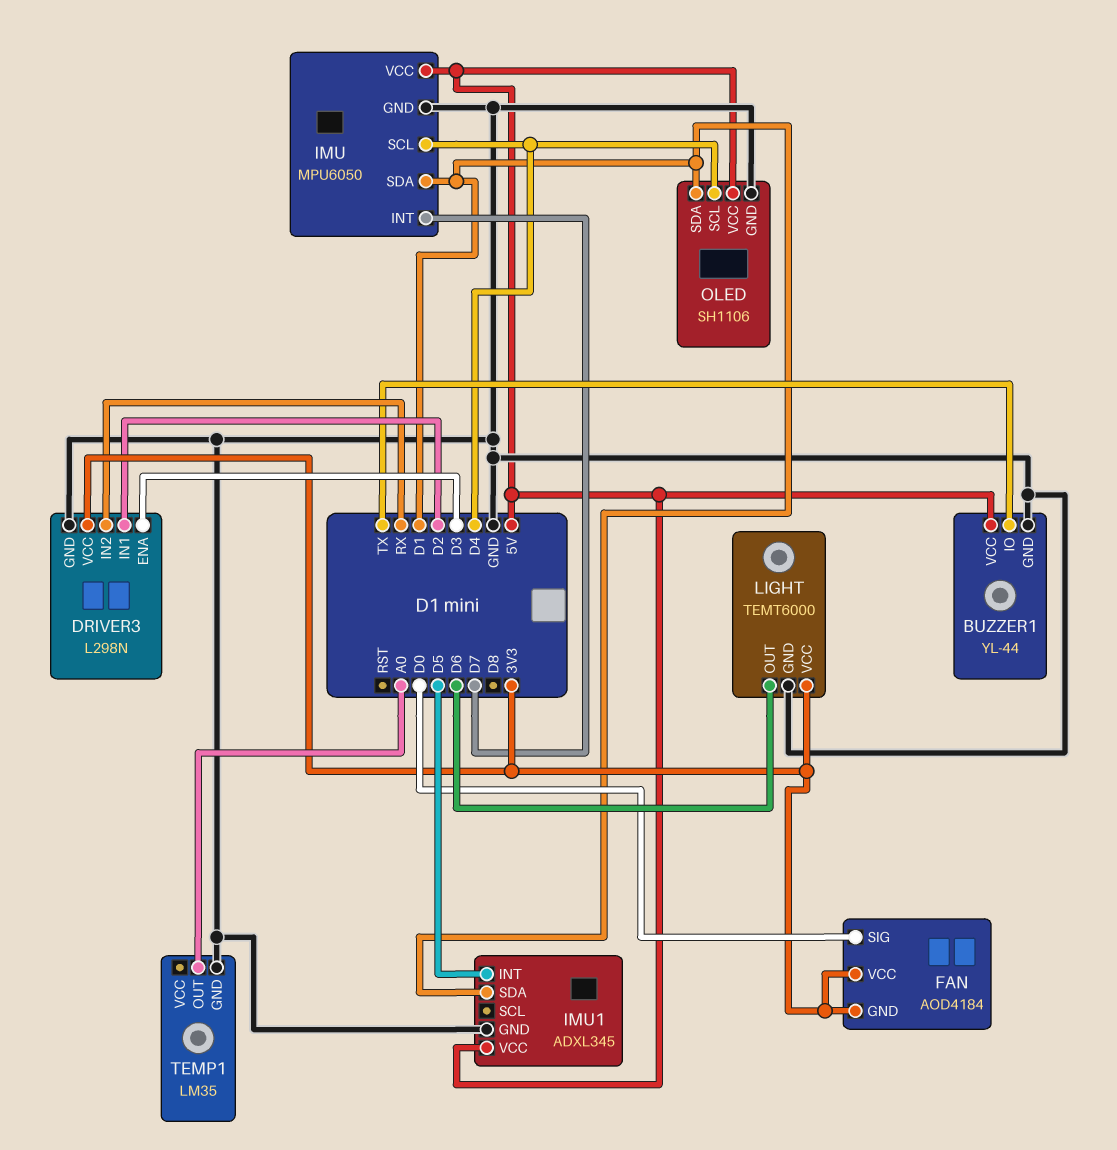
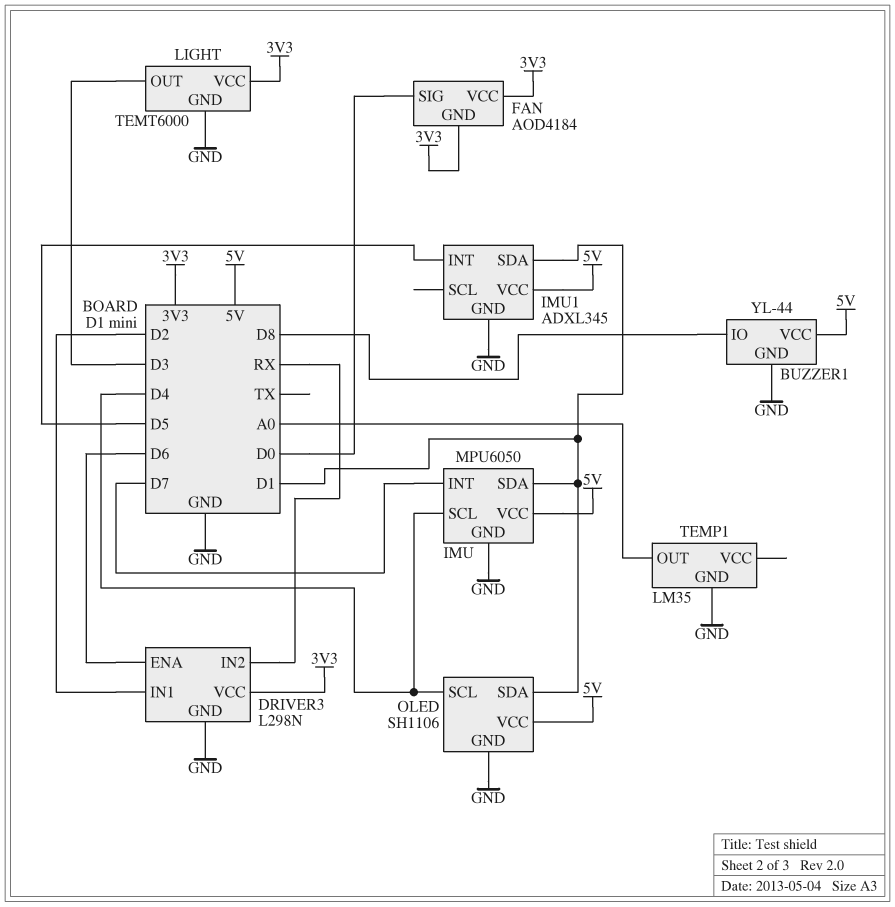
BUZZER1 pin IO: TX -> D8
DRIVER3 pin ENA: D3 -> D6
LIGHT pin OUT: D6 -> D3

